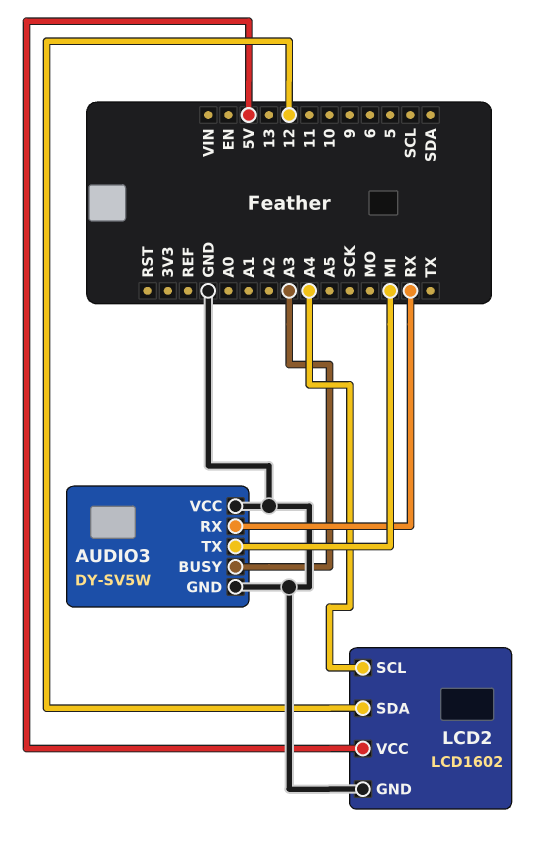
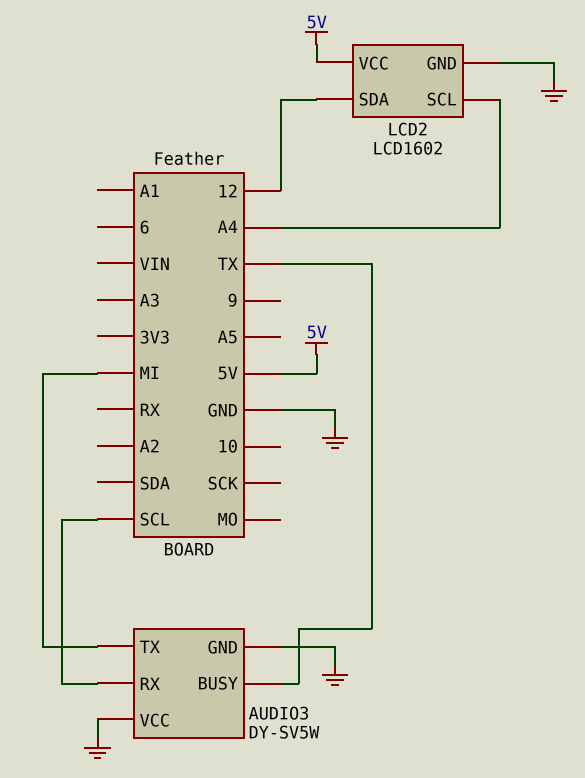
AUDIO3 pin BUSY: A3 -> TX
AUDIO3 pin RX: RX -> SCL

